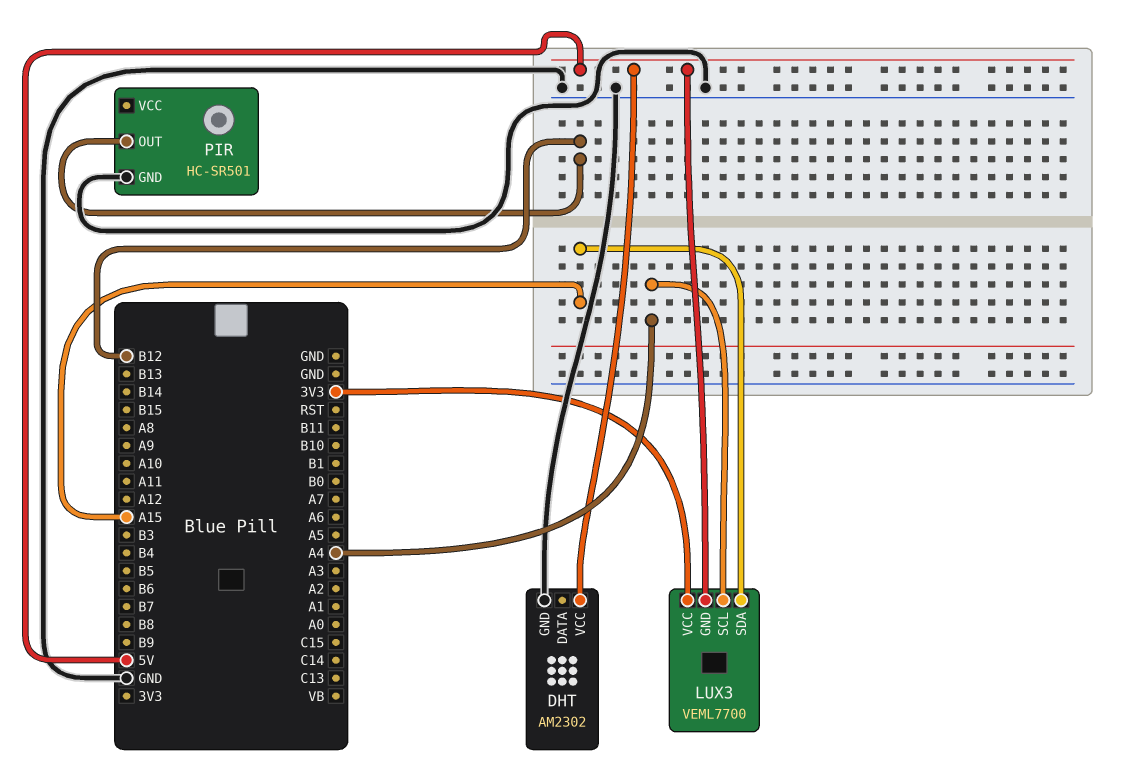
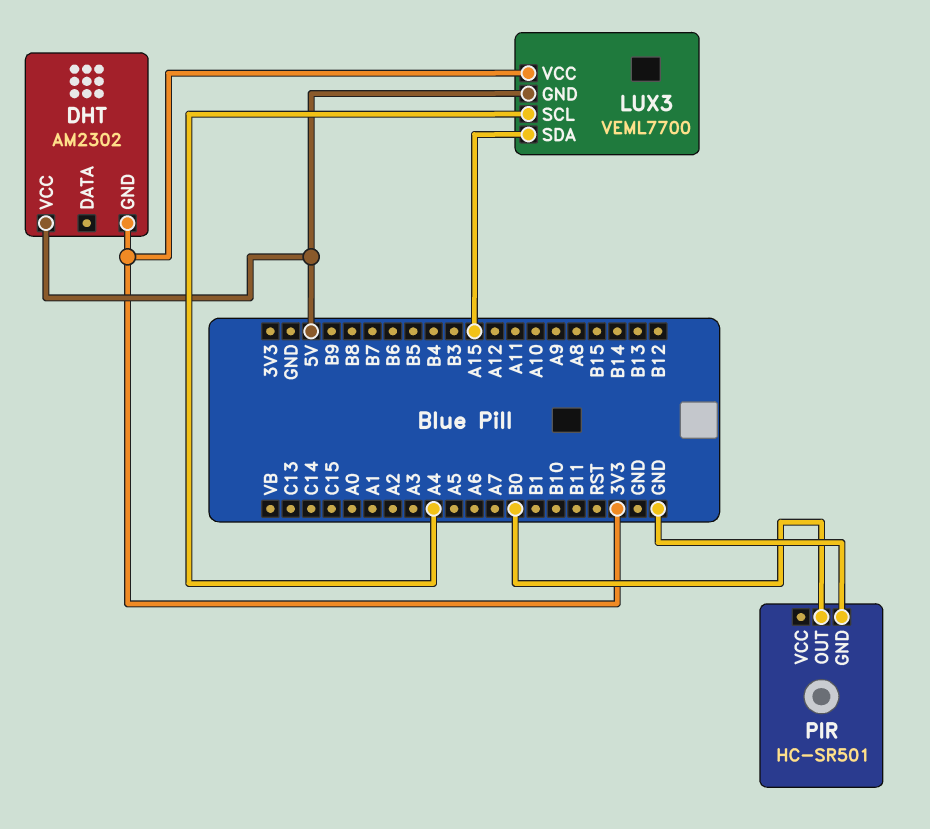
DHT pin GND: GND -> 3V3
PIR pin OUT: B12 -> B0

